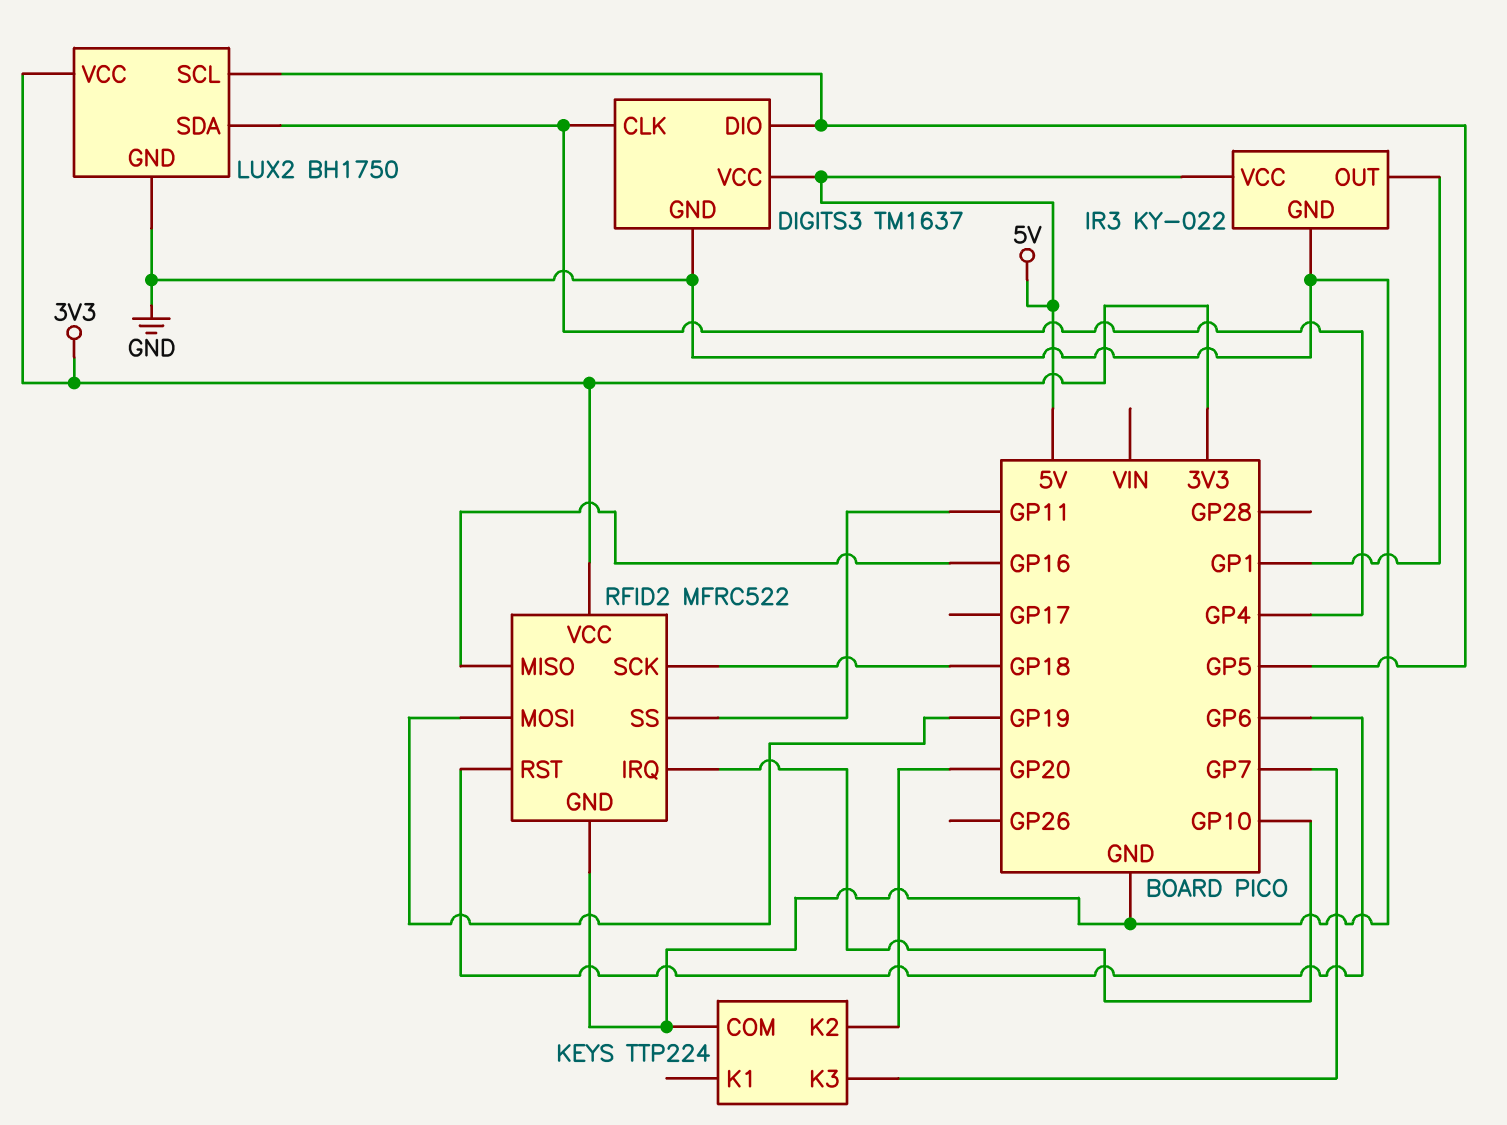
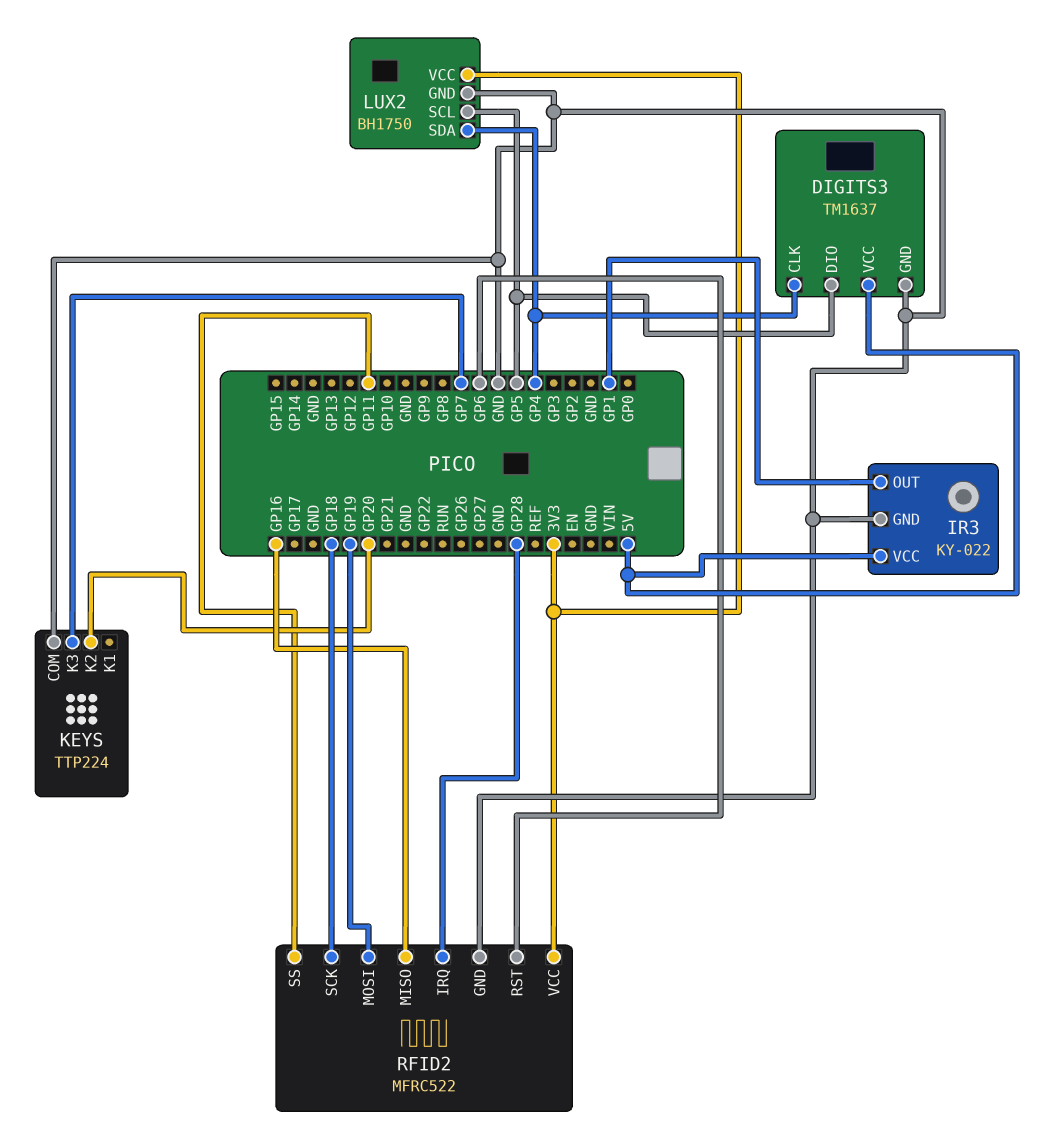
RFID2 pin IRQ: GP10 -> GP28

